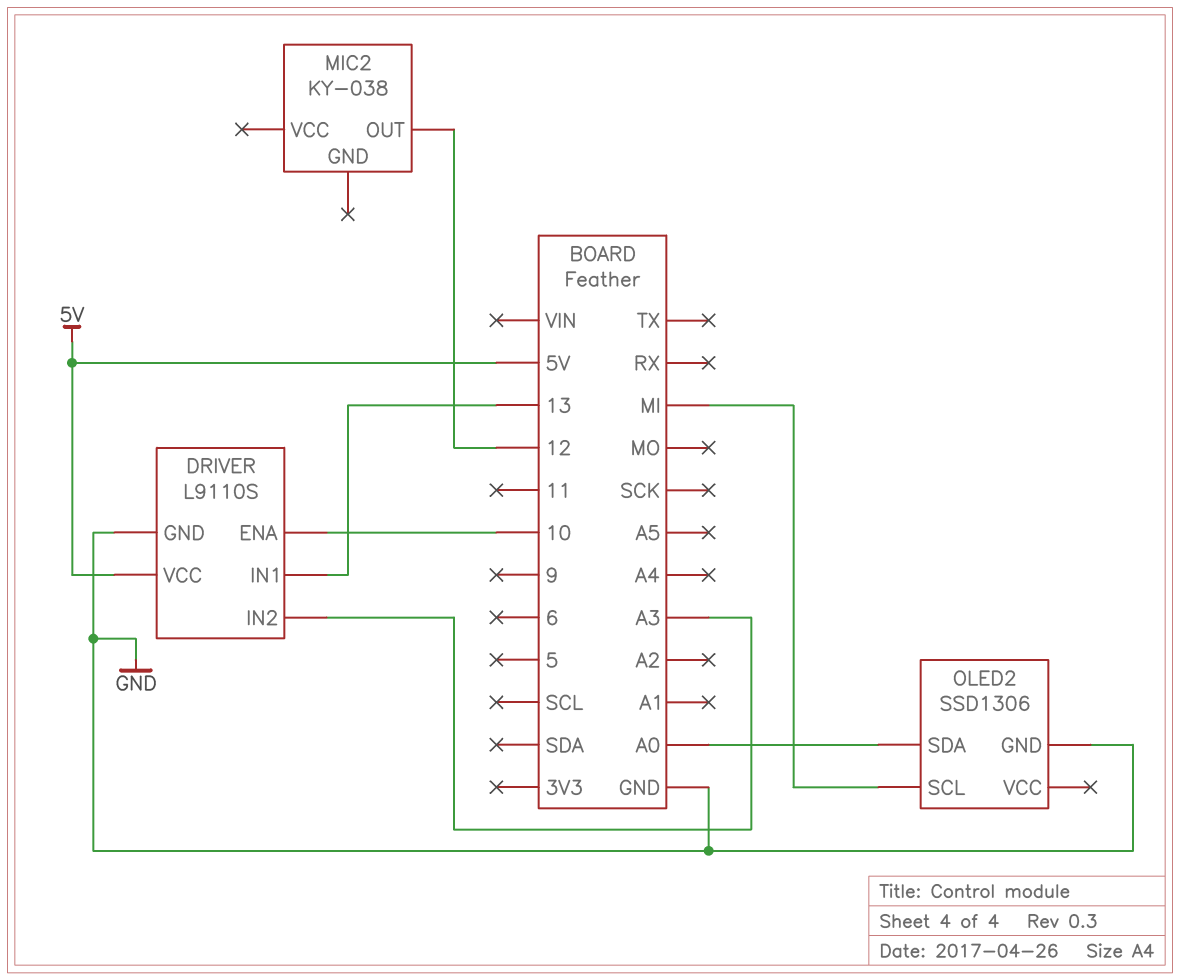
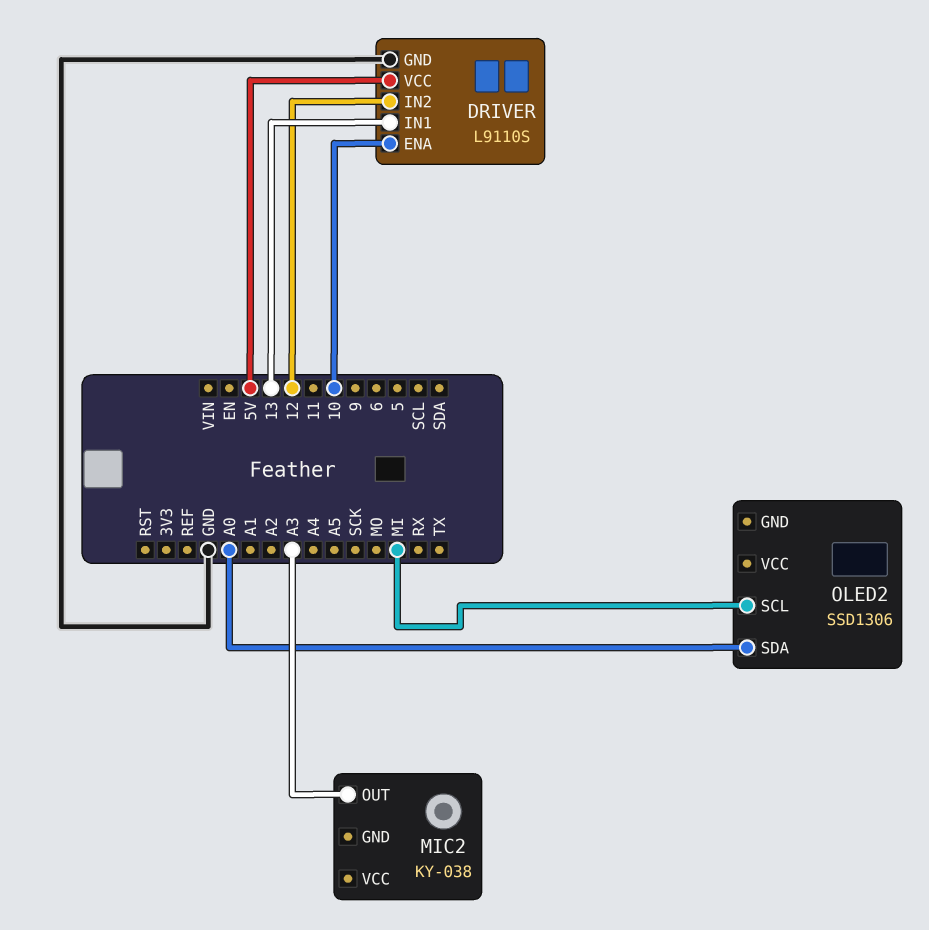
DRIVER pin IN2: A3 -> 12
MIC2 pin OUT: 12 -> A3
OLED2 pin GND: GND -> none

